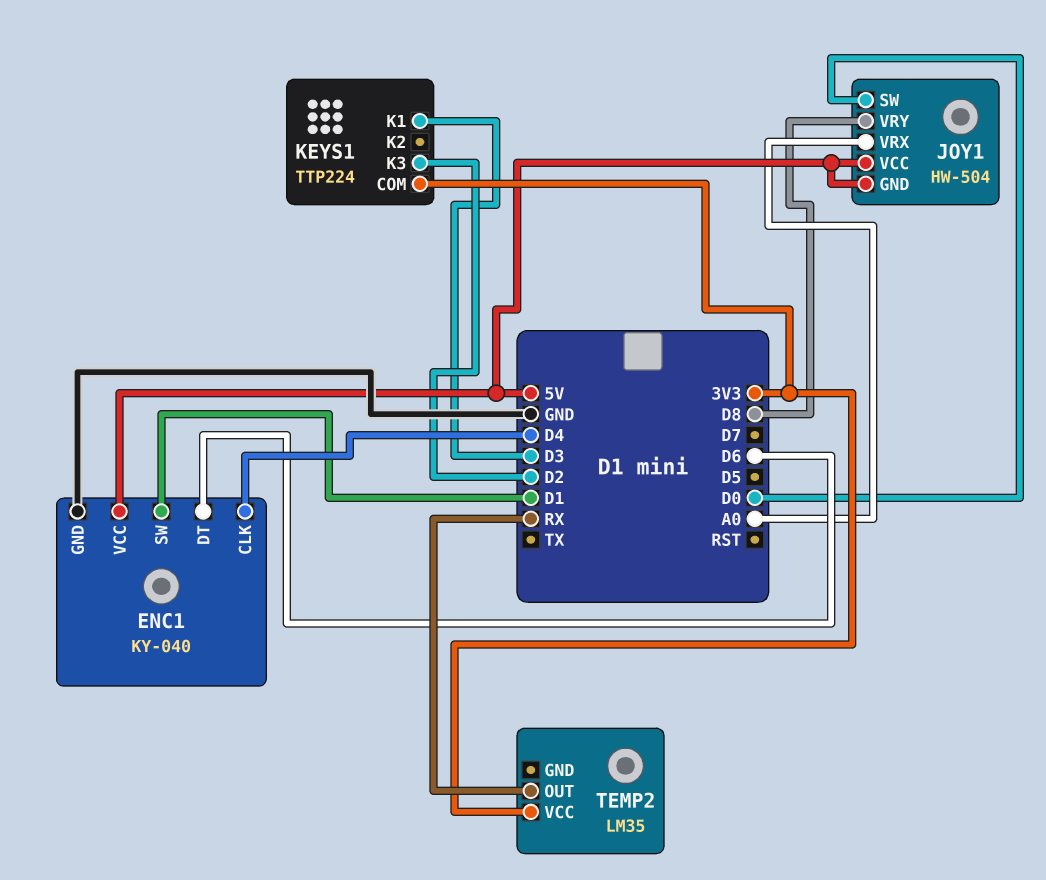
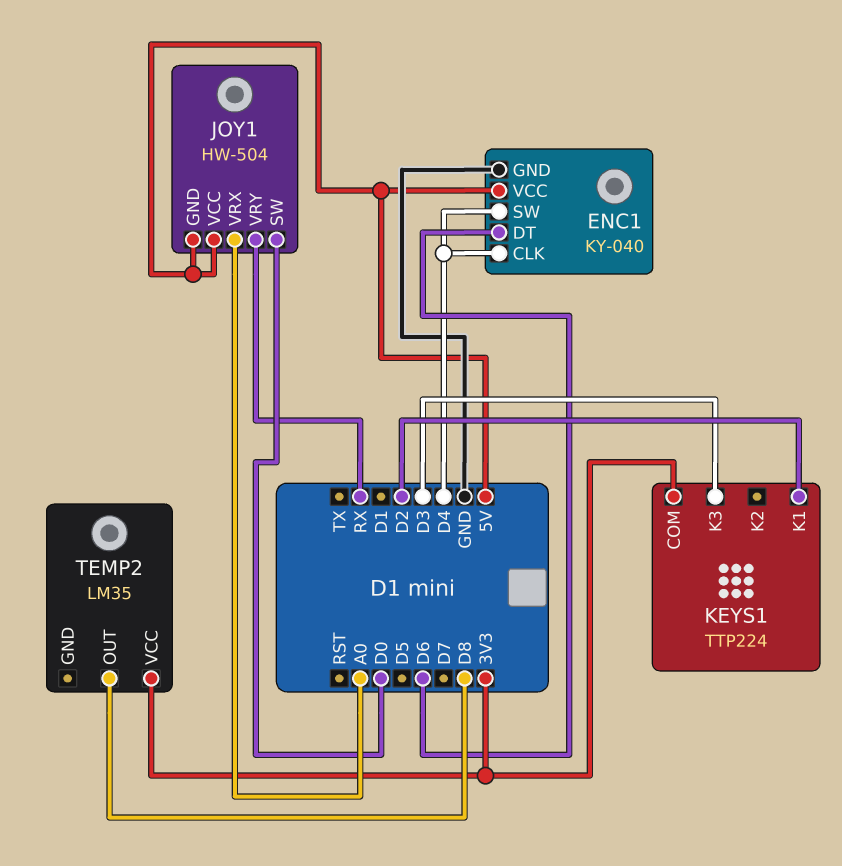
ENC1 pin SW: D1 -> D4
JOY1 pin VRY: D8 -> RX
KEYS1 pin K1: D3 -> D2
KEYS1 pin K3: D2 -> D3
TEMP2 pin OUT: RX -> D8

